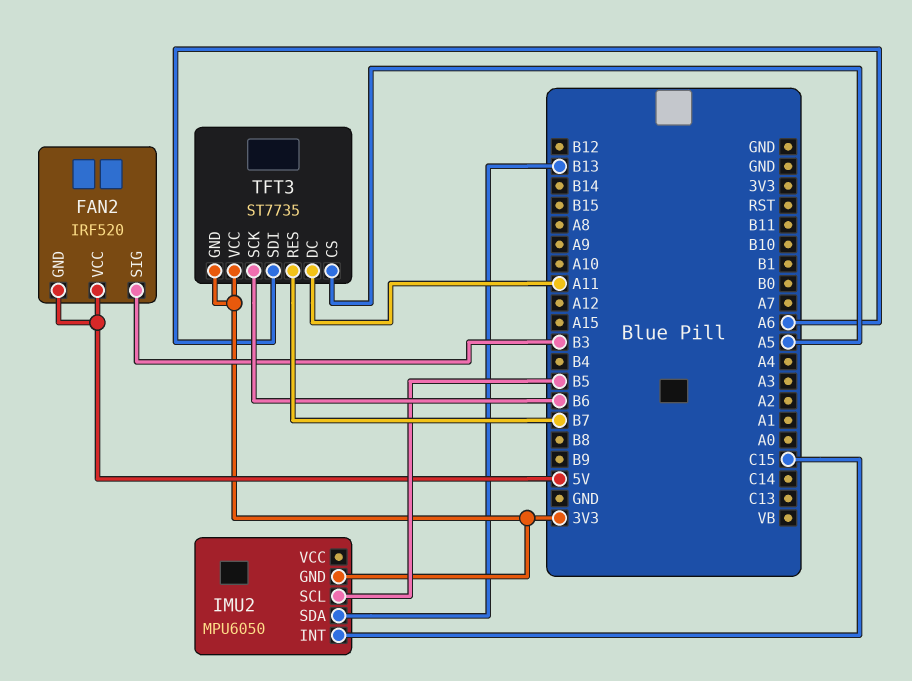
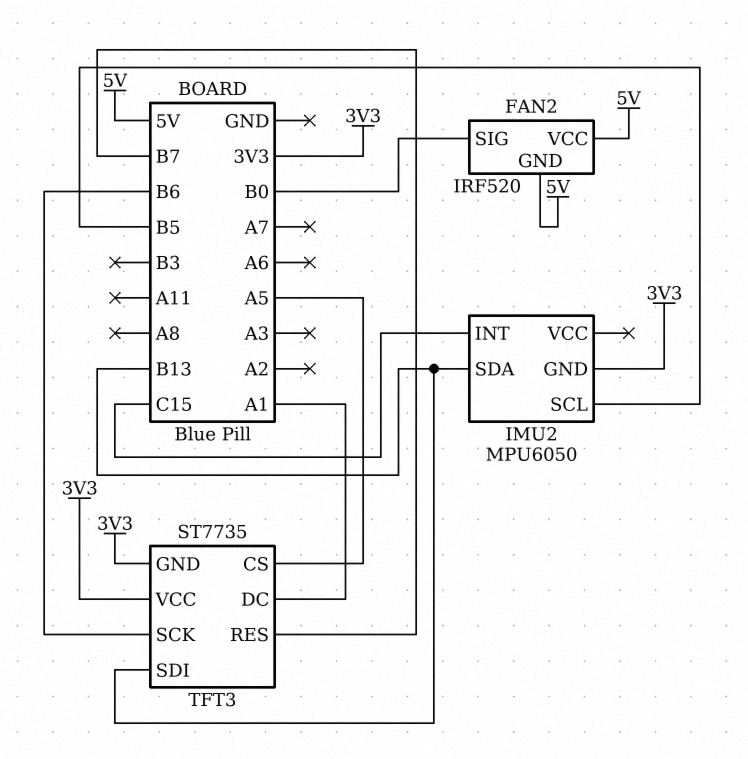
FAN2 pin SIG: B3 -> B0
TFT3 pin DC: A11 -> A1
TFT3 pin SDI: A6 -> B13

